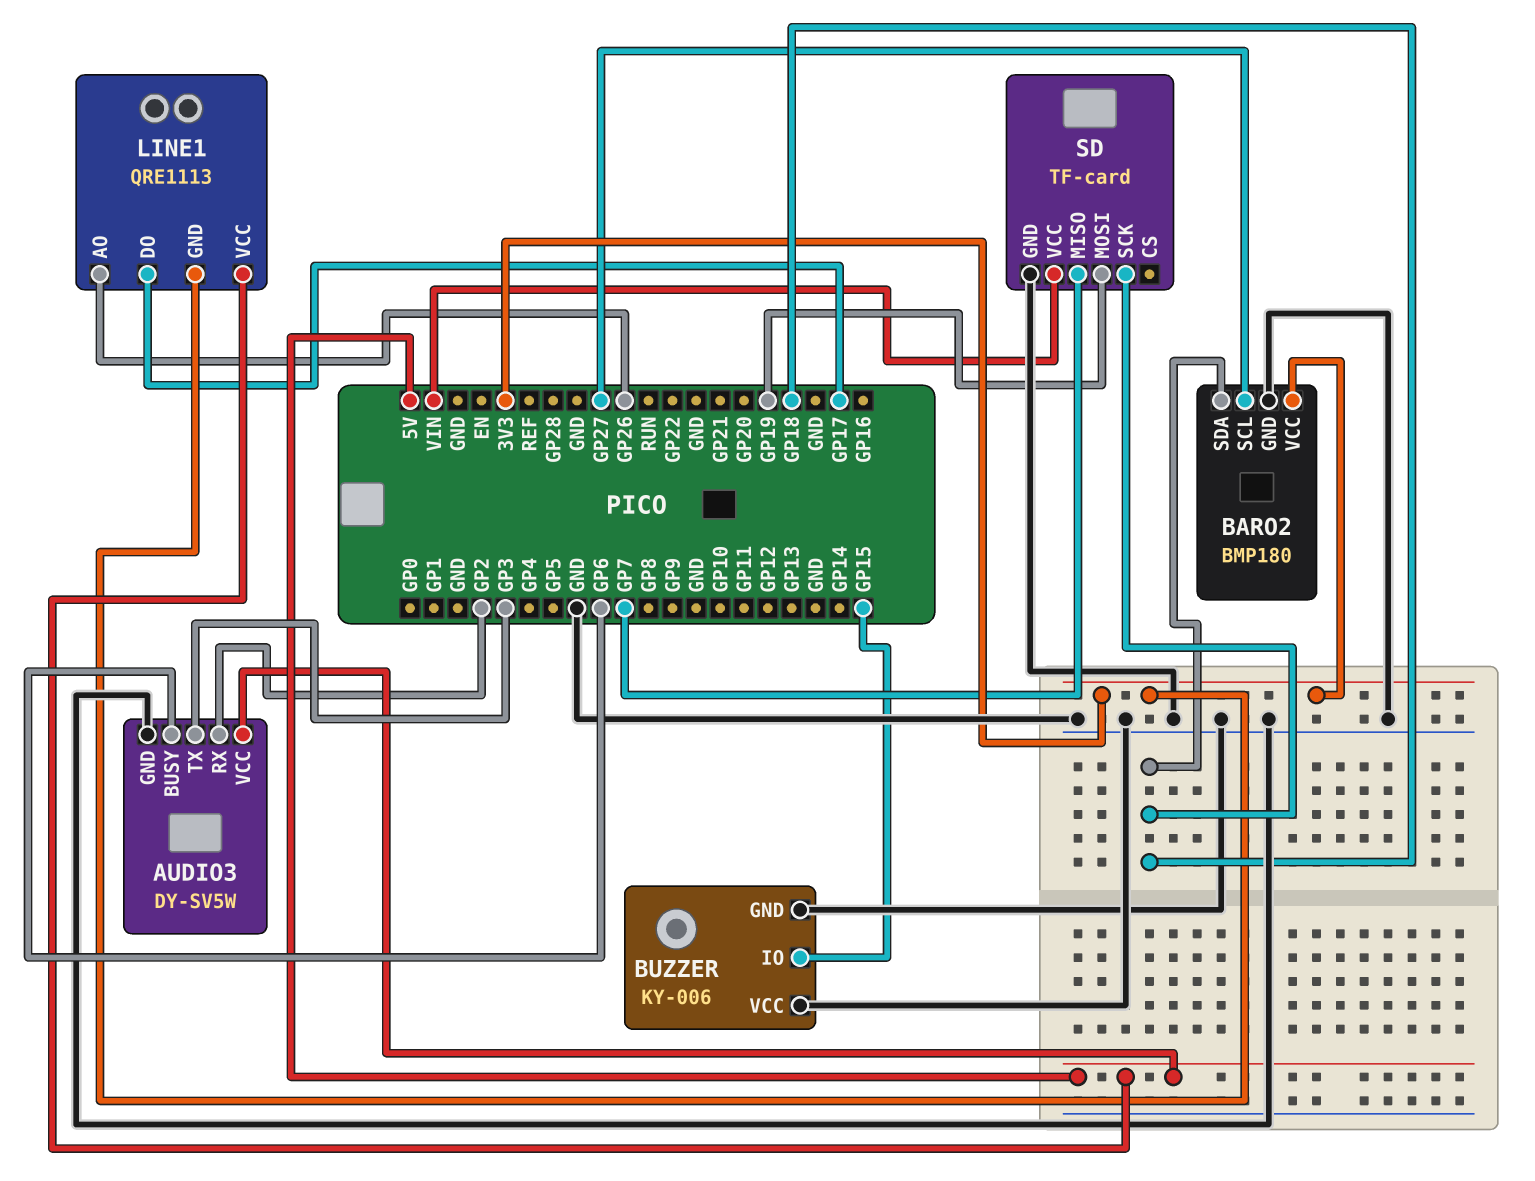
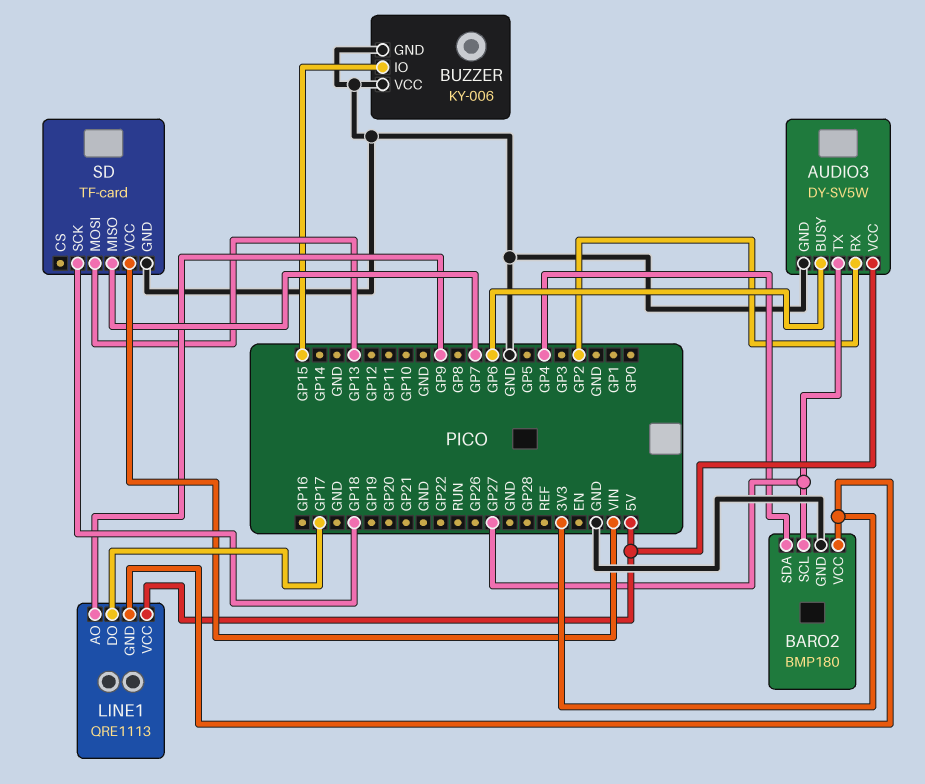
AUDIO3 pin TX: GP3 -> GP27
BARO2 pin SDA: GP18 -> GP4
LINE1 pin AO: GP26 -> GP9
SD pin MOSI: GP19 -> GP13

